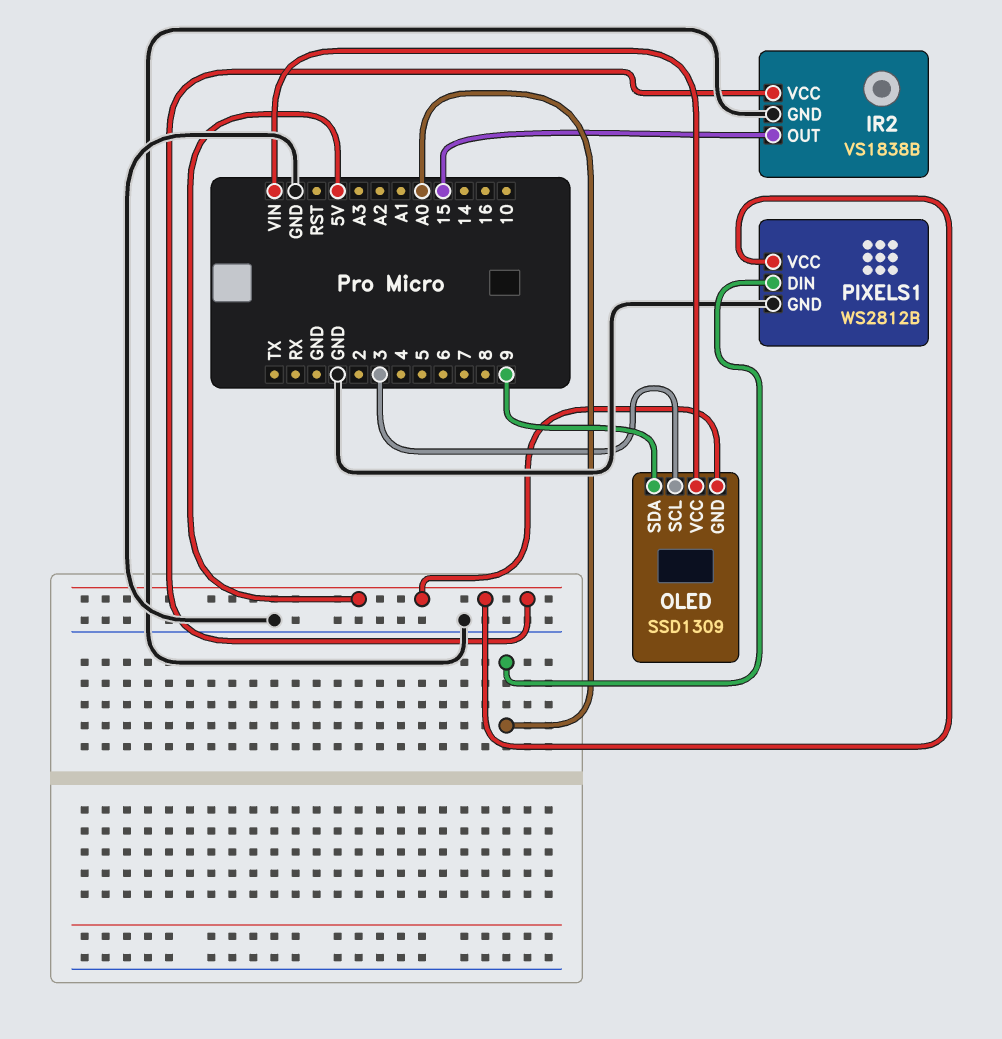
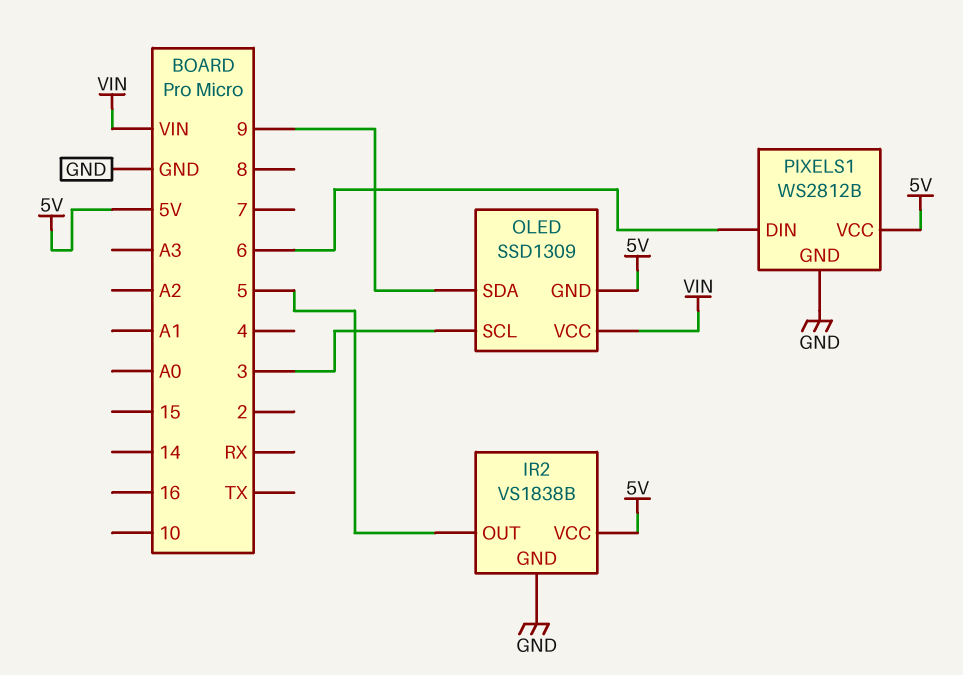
IR2 pin OUT: 15 -> 5
PIXELS1 pin DIN: A0 -> 6

